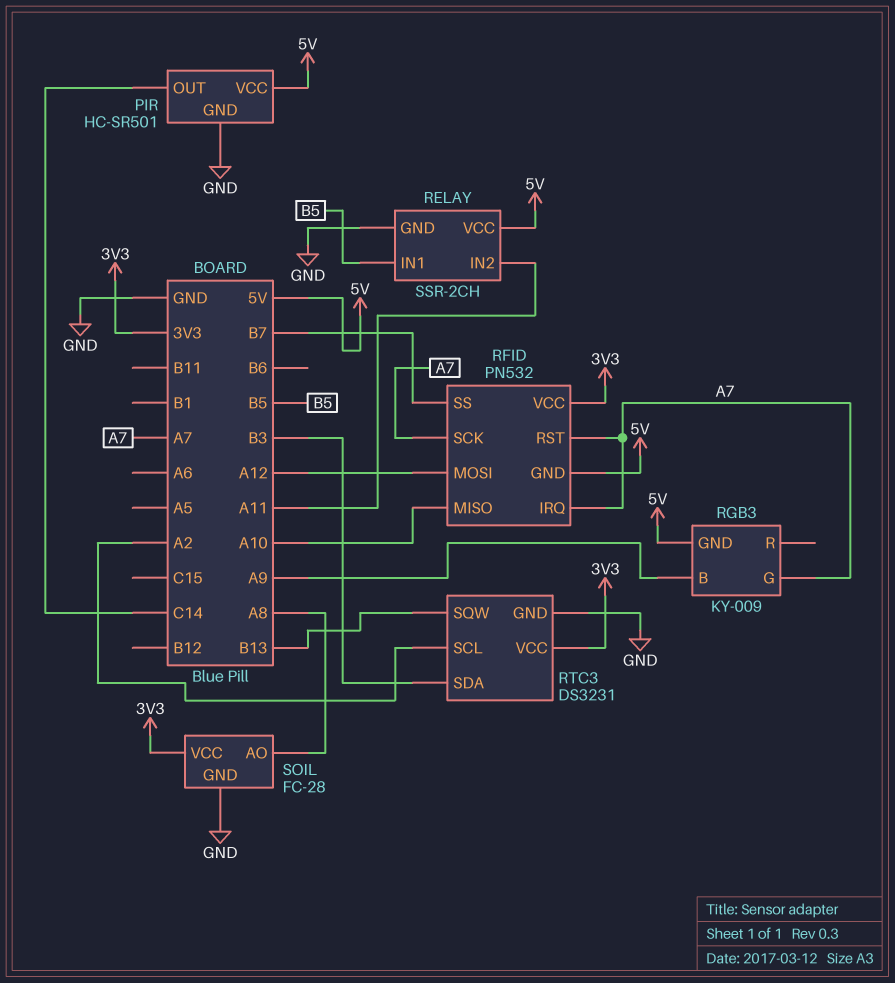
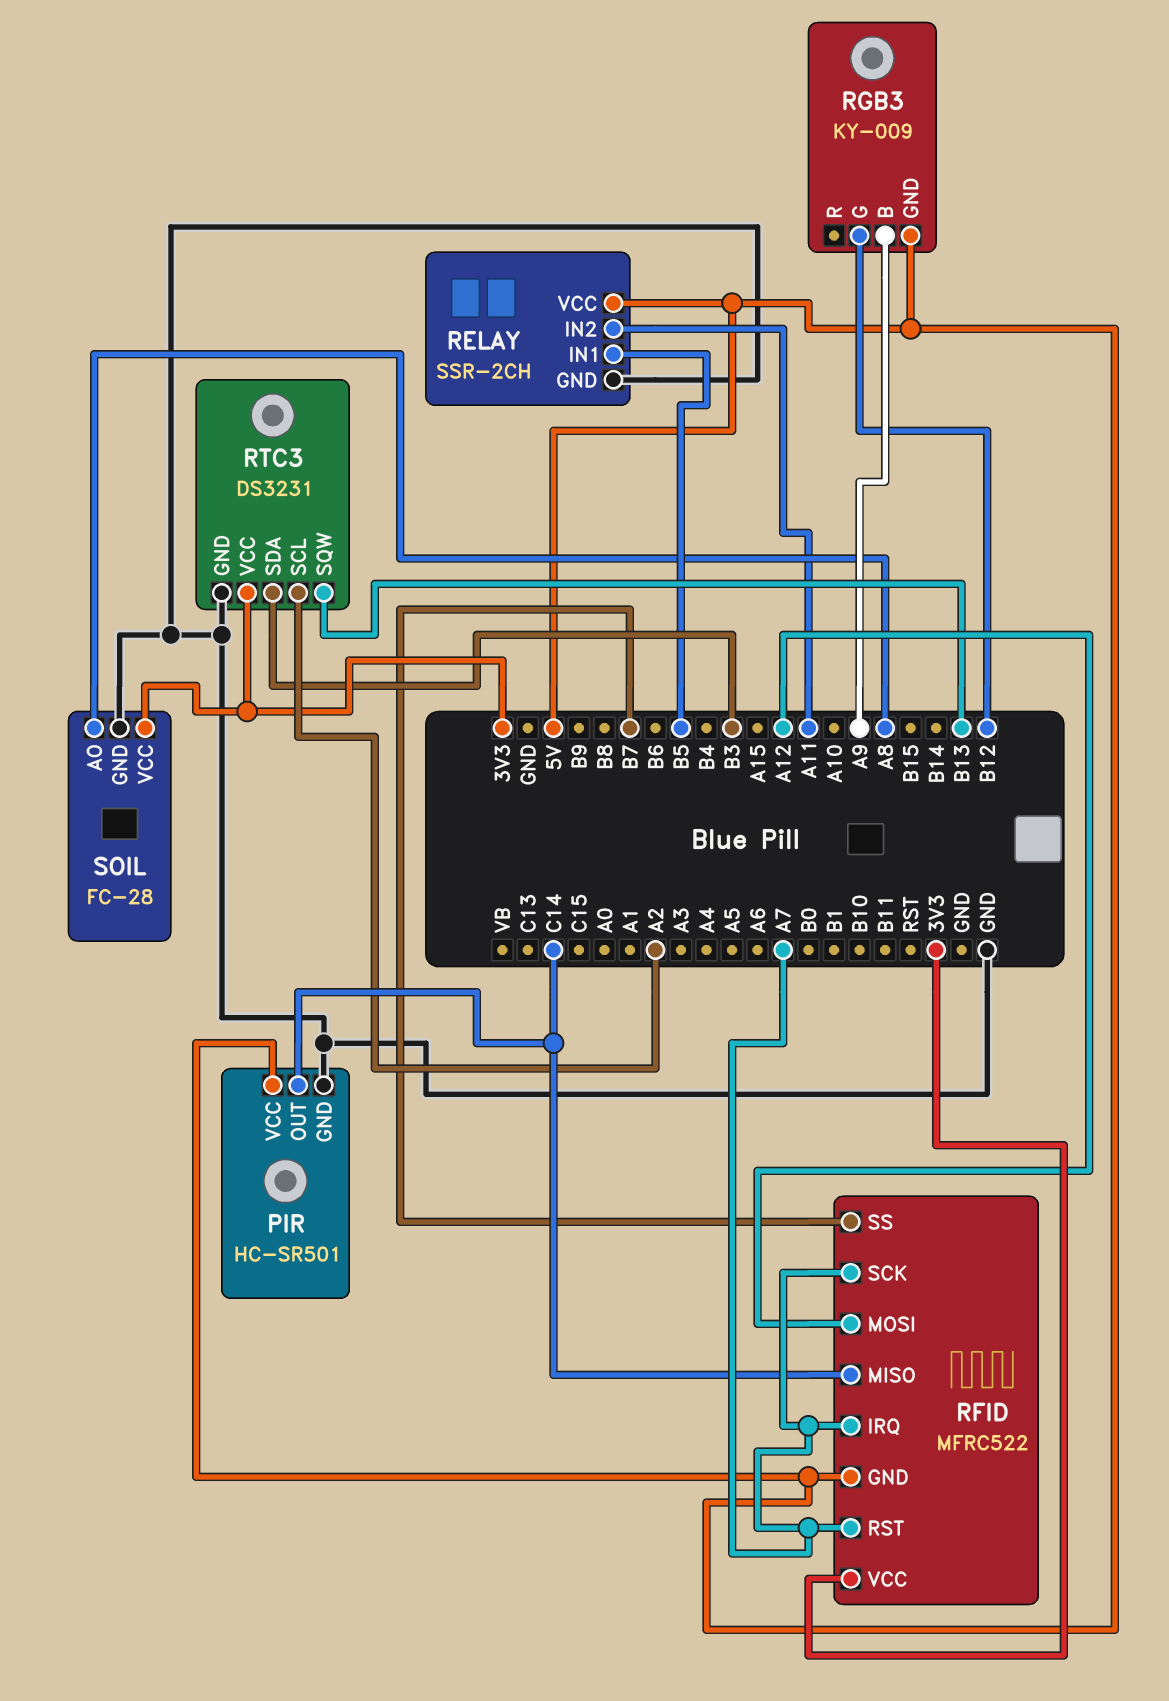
RFID: PN532 -> MFRC522
RFID pin MISO: A10 -> C14
RGB3 pin G: A7 -> B12

